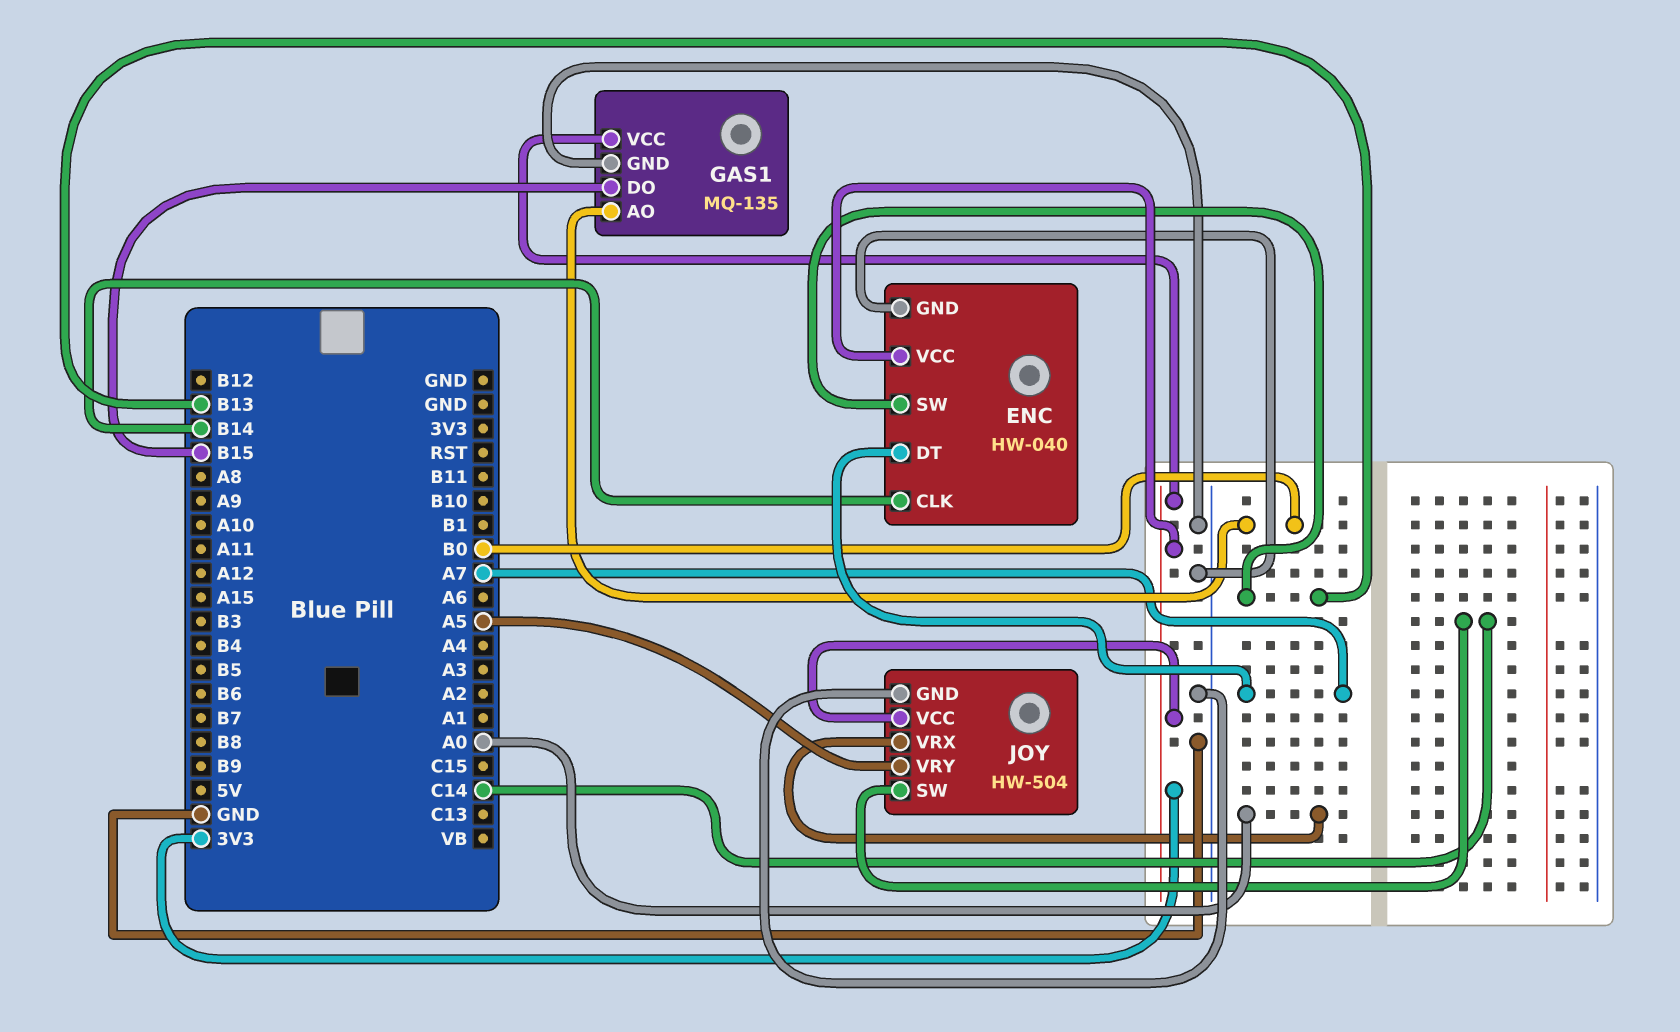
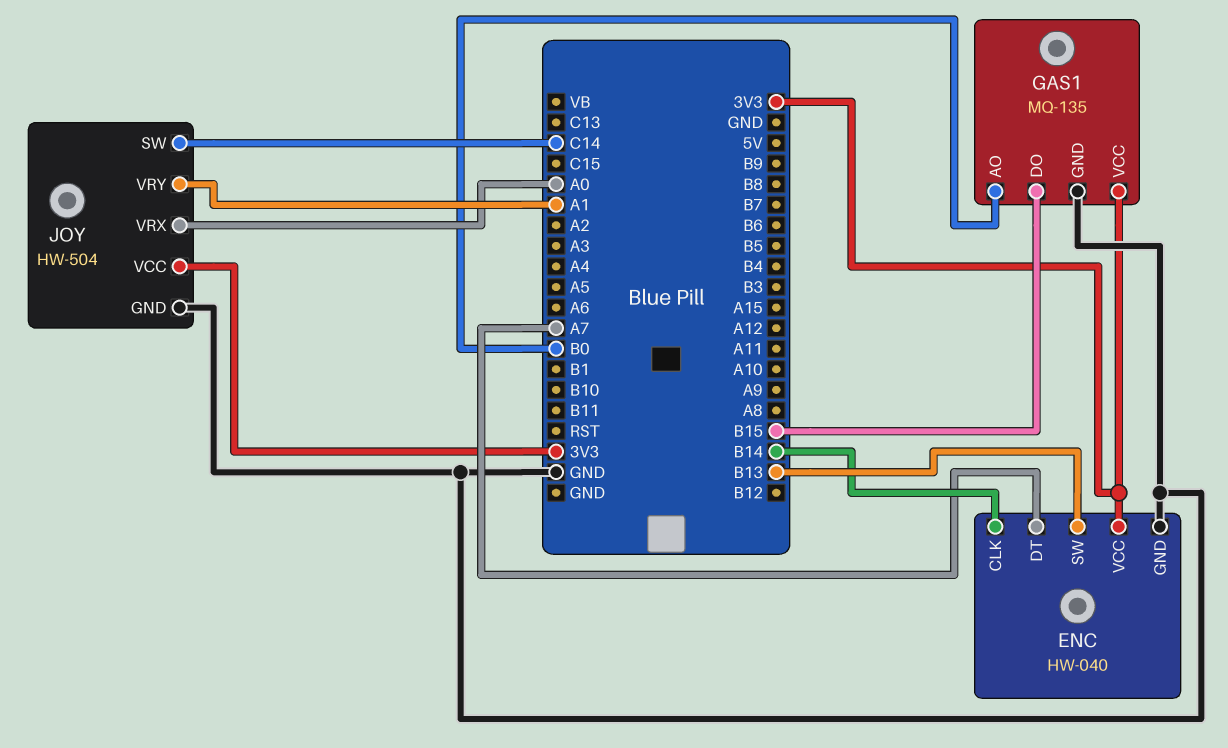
JOY pin VRY: A5 -> A1

